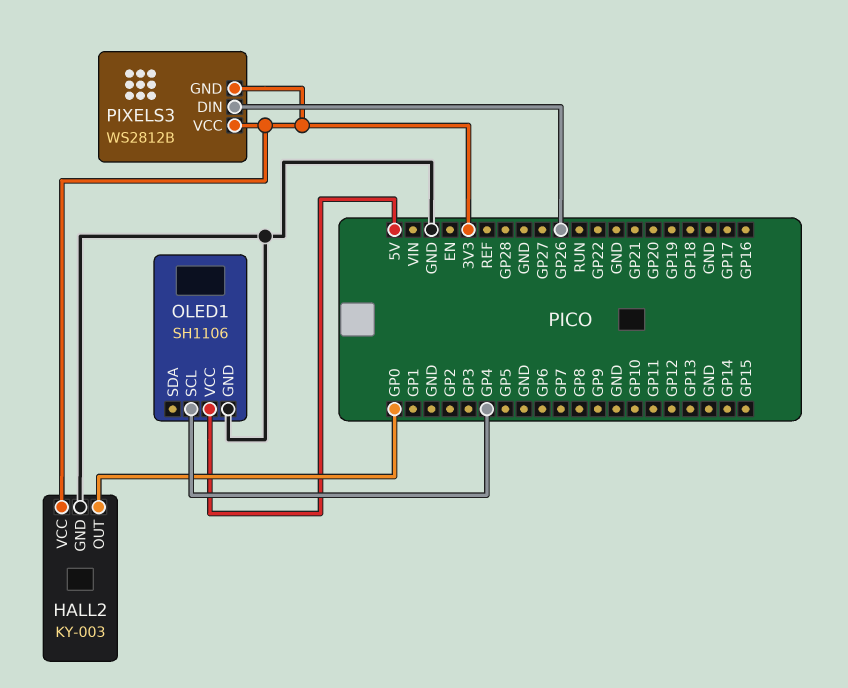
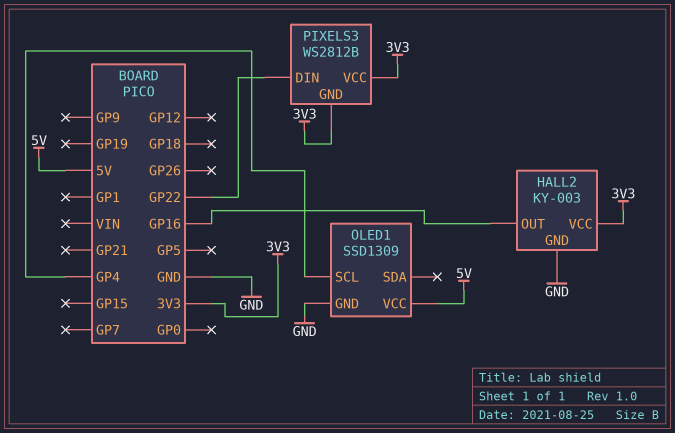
HALL2 pin OUT: GP0 -> GP16
OLED1: SH1106 -> SSD1309
PIXELS3 pin DIN: GP26 -> GP22

